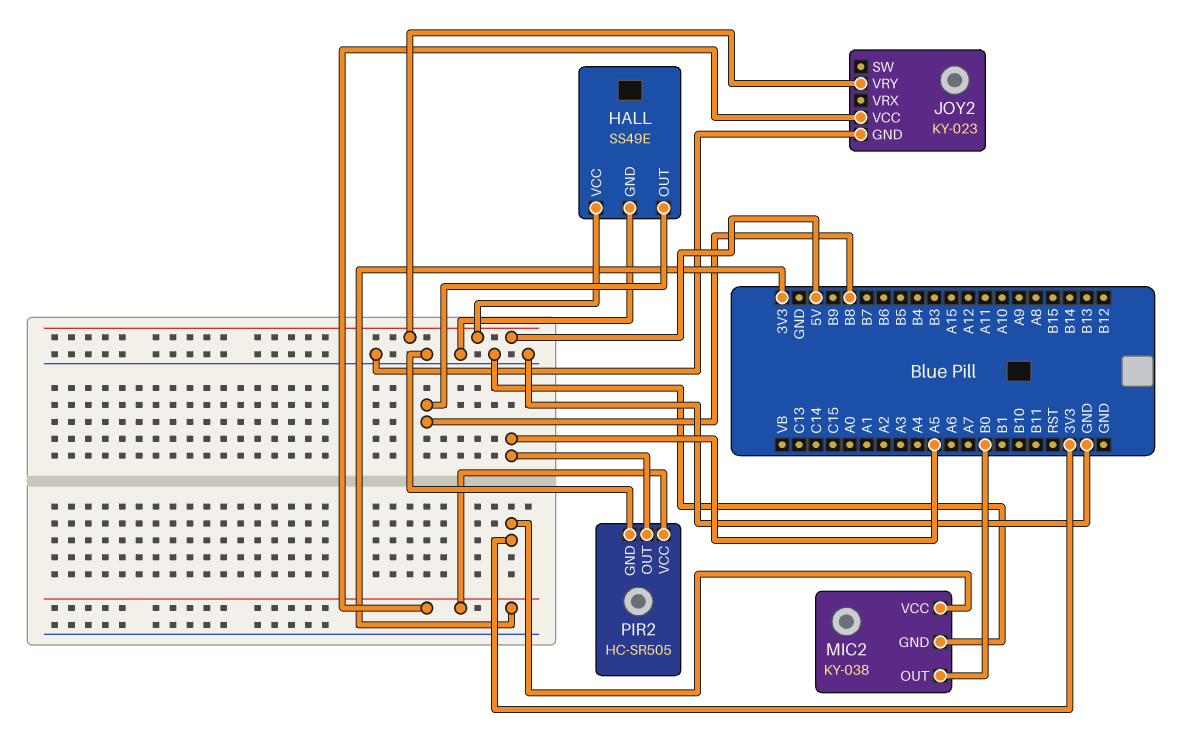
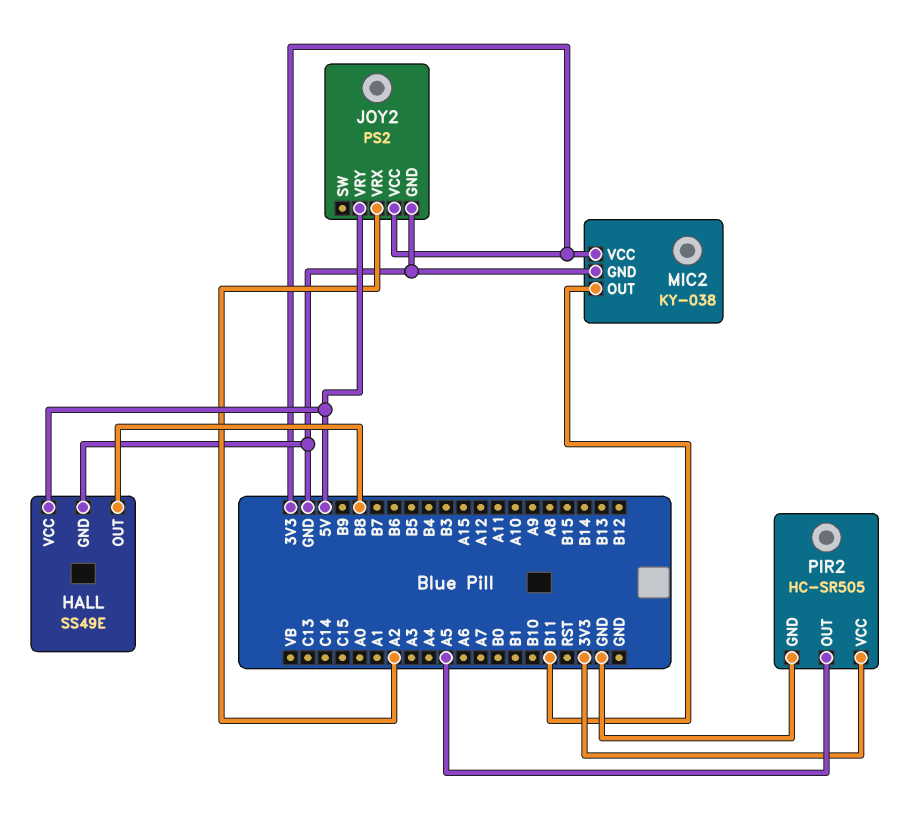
JOY2: KY-023 -> PS2
JOY2 pin VRX: none -> A2
MIC2 pin OUT: B0 -> B11

